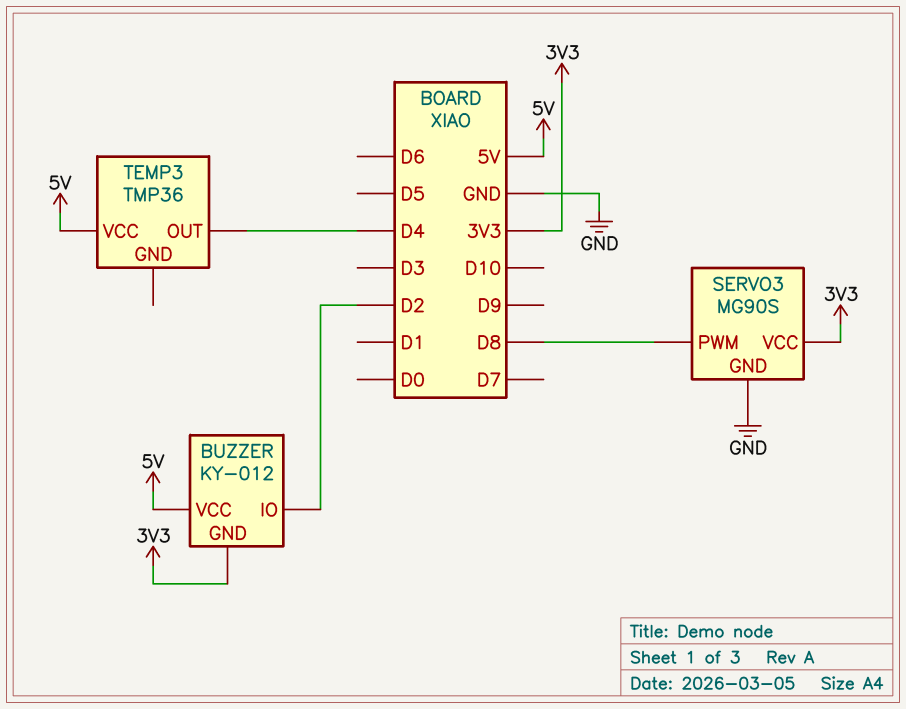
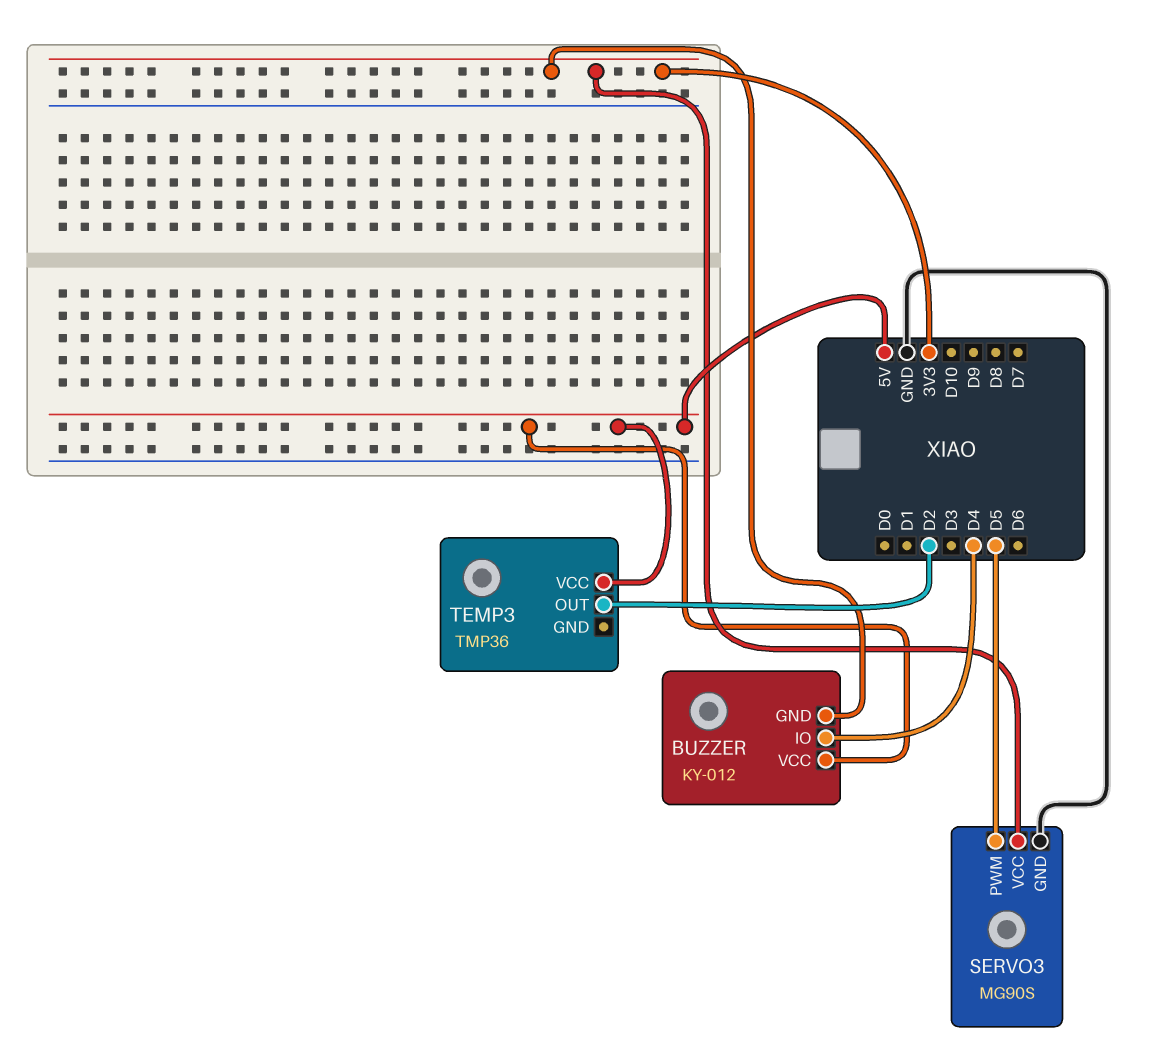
BUZZER pin IO: D2 -> D4
SERVO3 pin PWM: D8 -> D5
TEMP3 pin OUT: D4 -> D2

